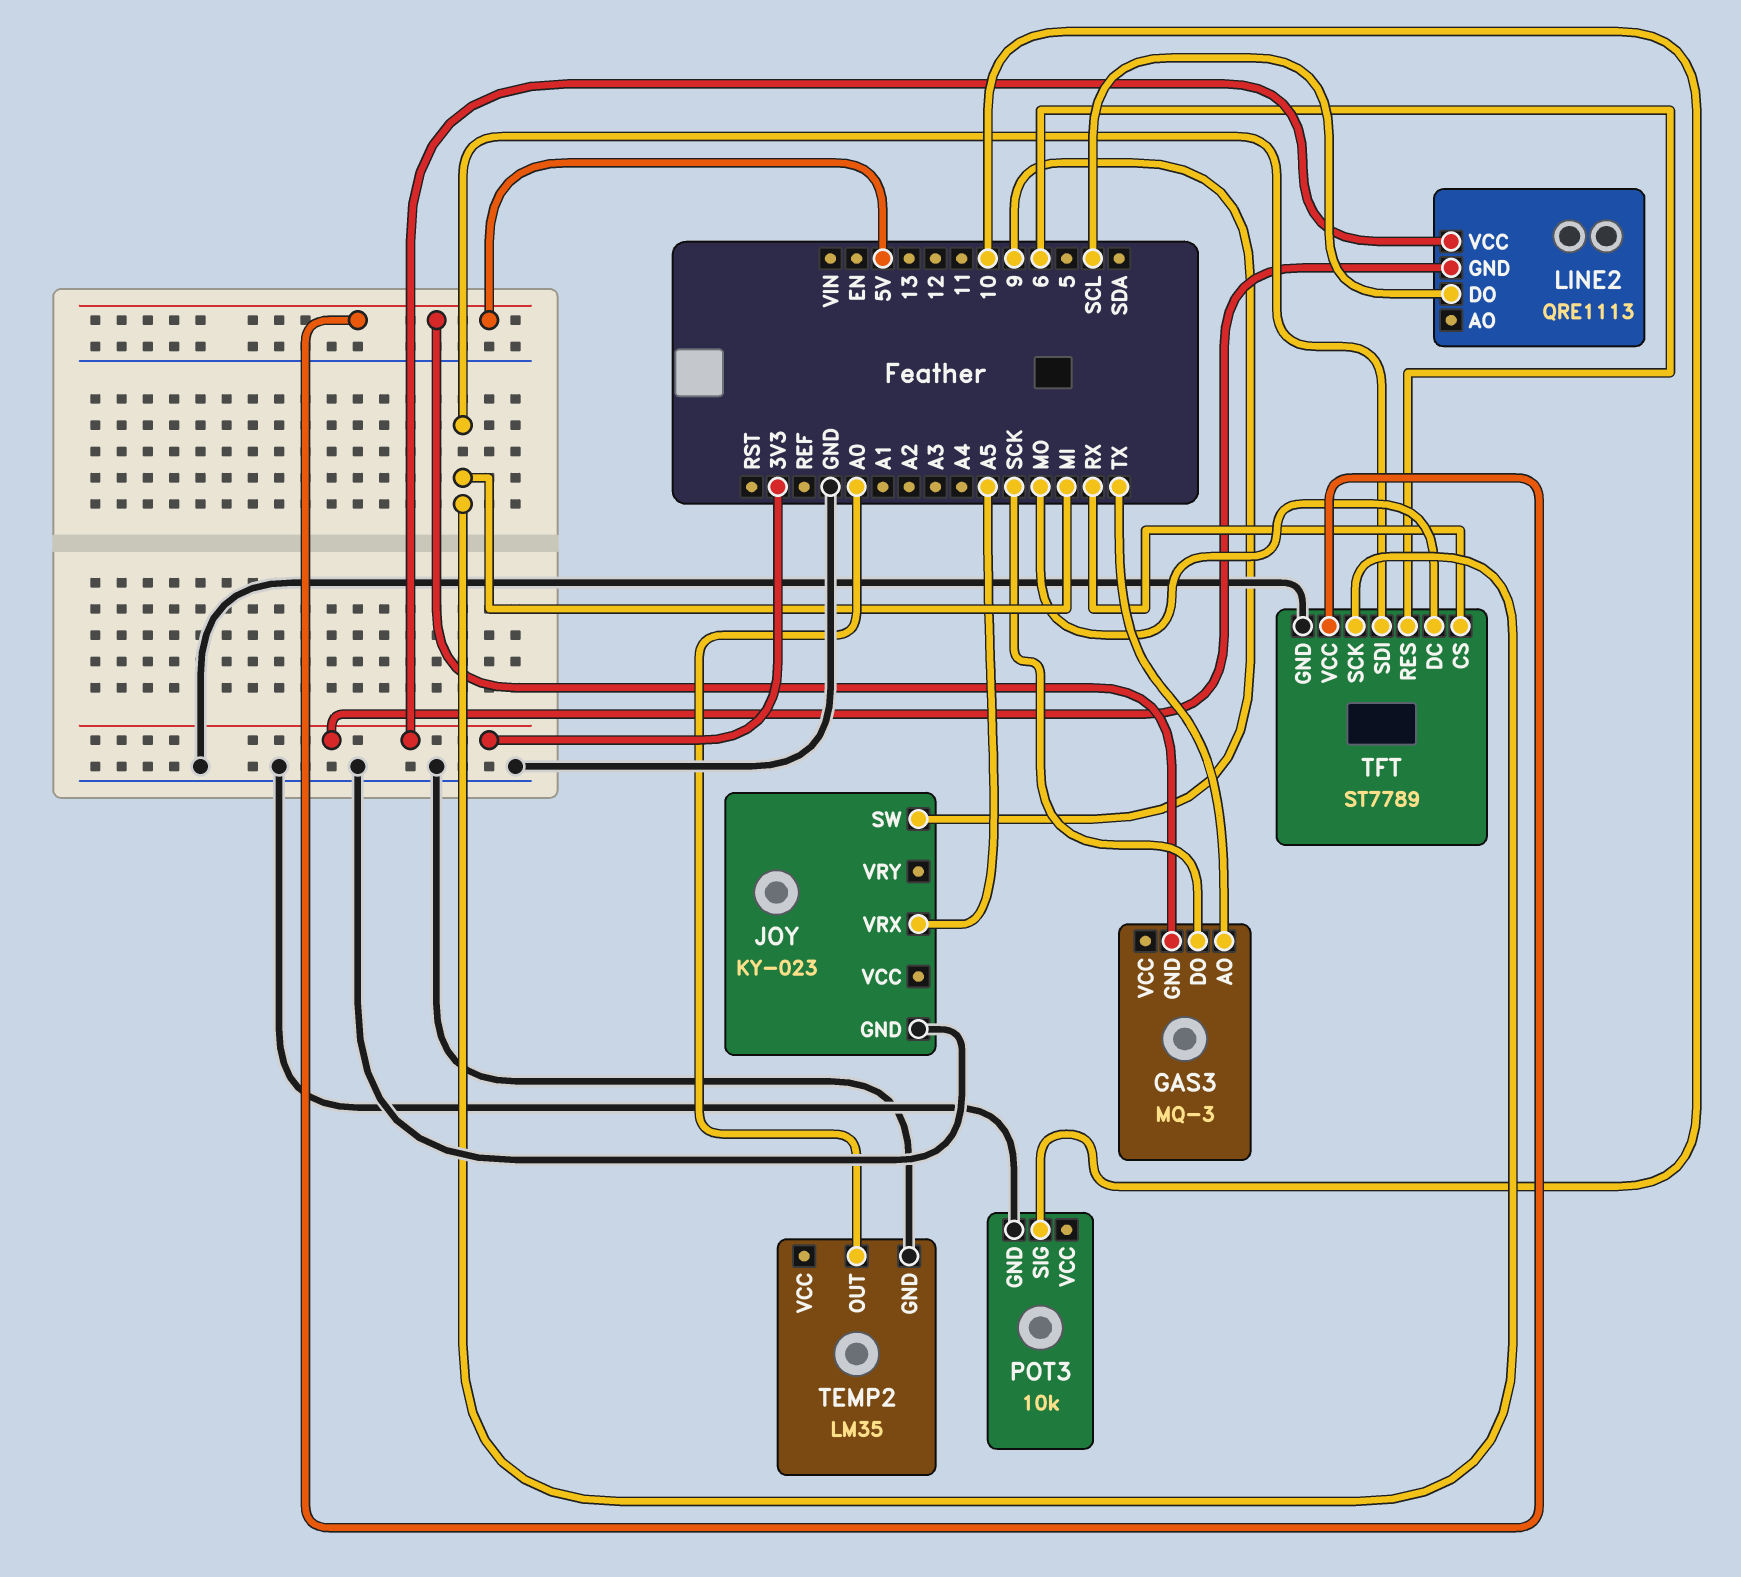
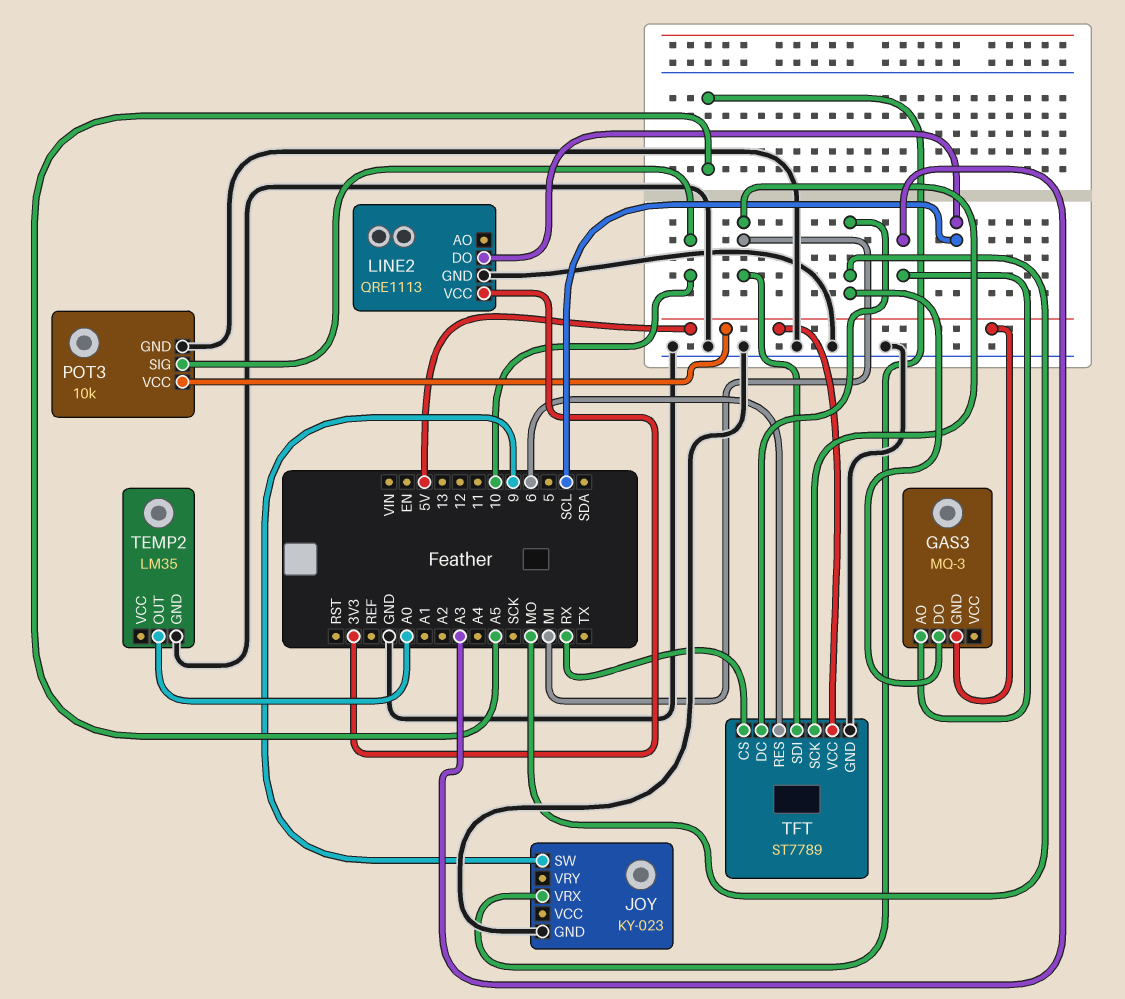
GAS3 pin AO: TX -> A3
GAS3 pin DO: SCK -> MO
LINE2 pin GND: 3V3 -> GND
POT3 pin VCC: none -> 5V

